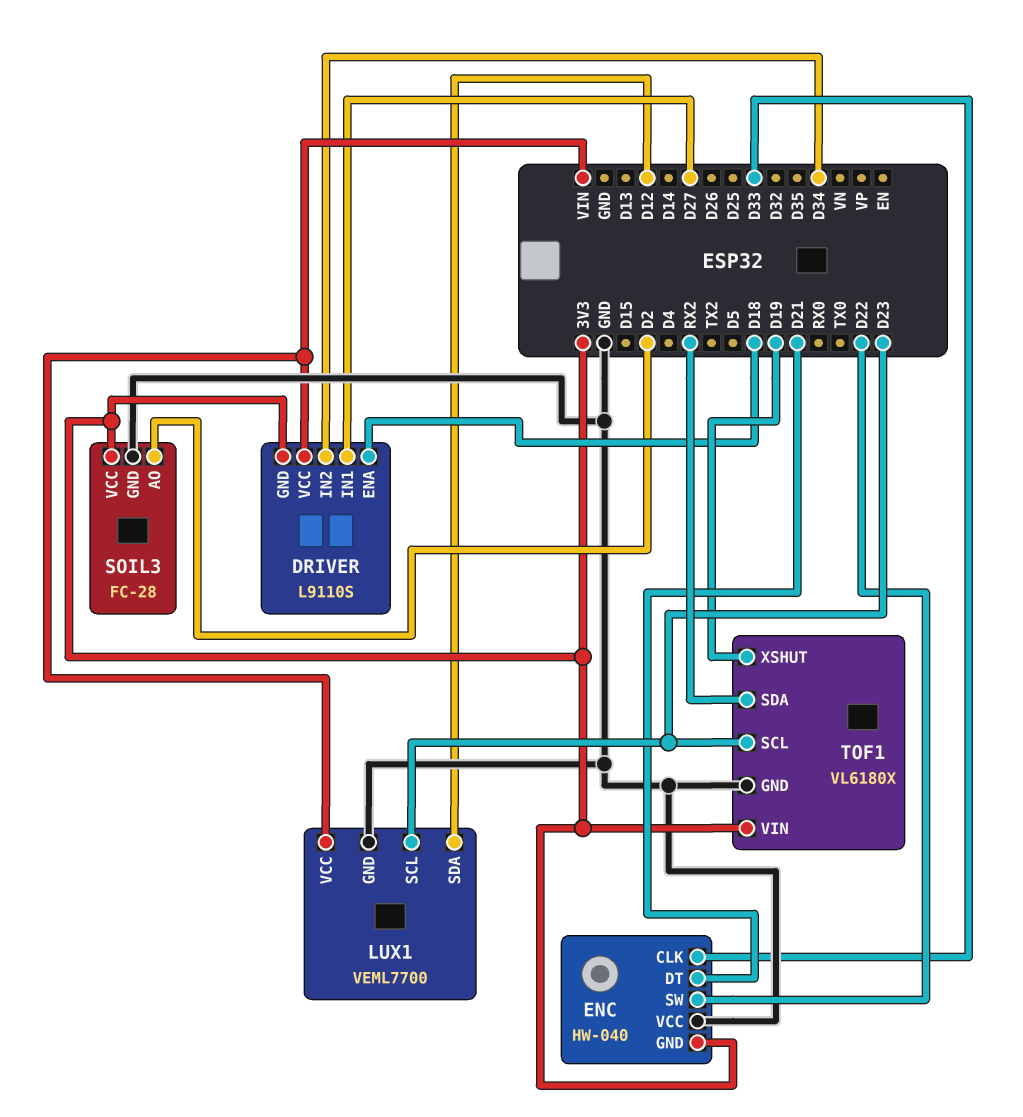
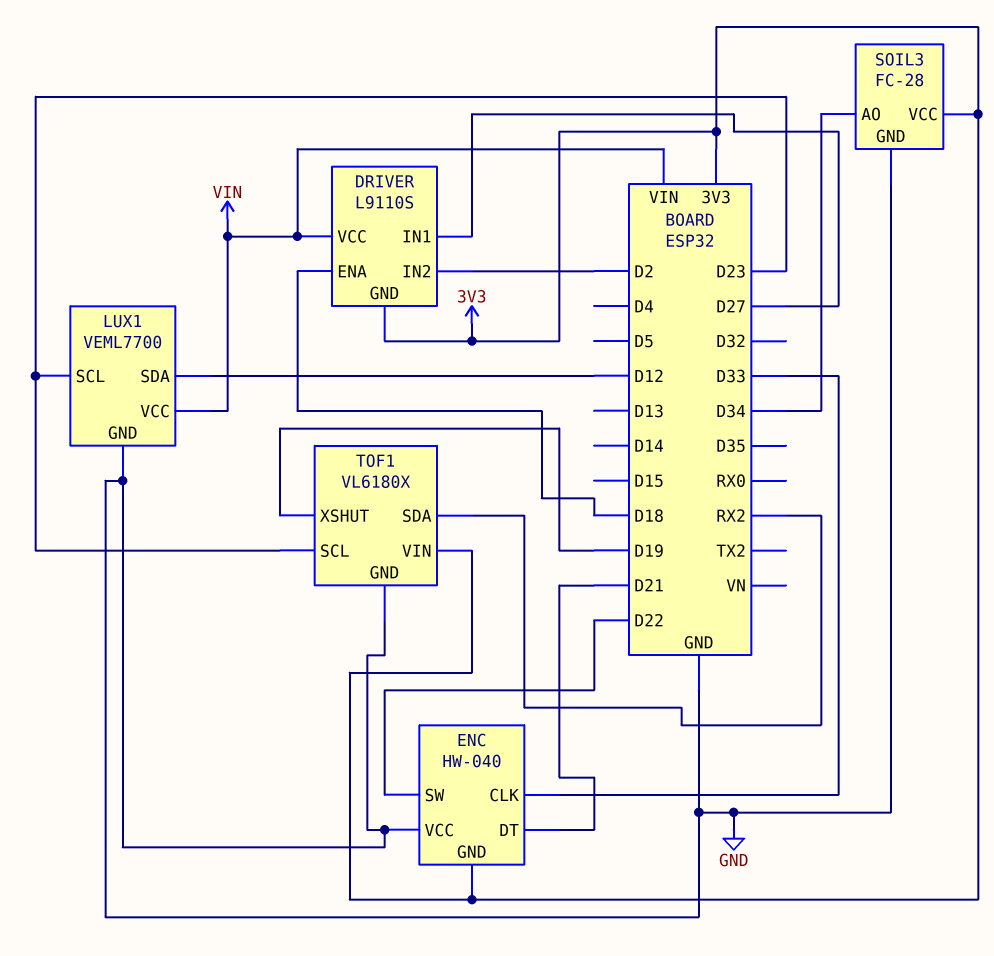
DRIVER pin IN2: D34 -> D2
SOIL3 pin AO: D2 -> D34

